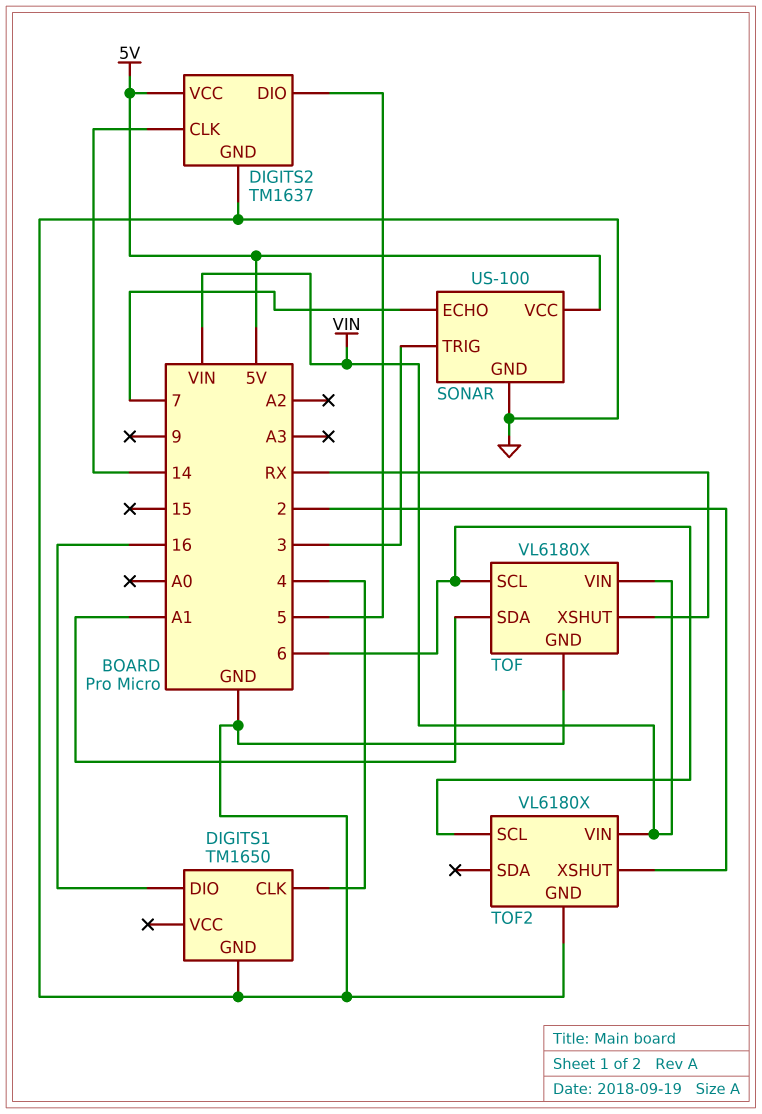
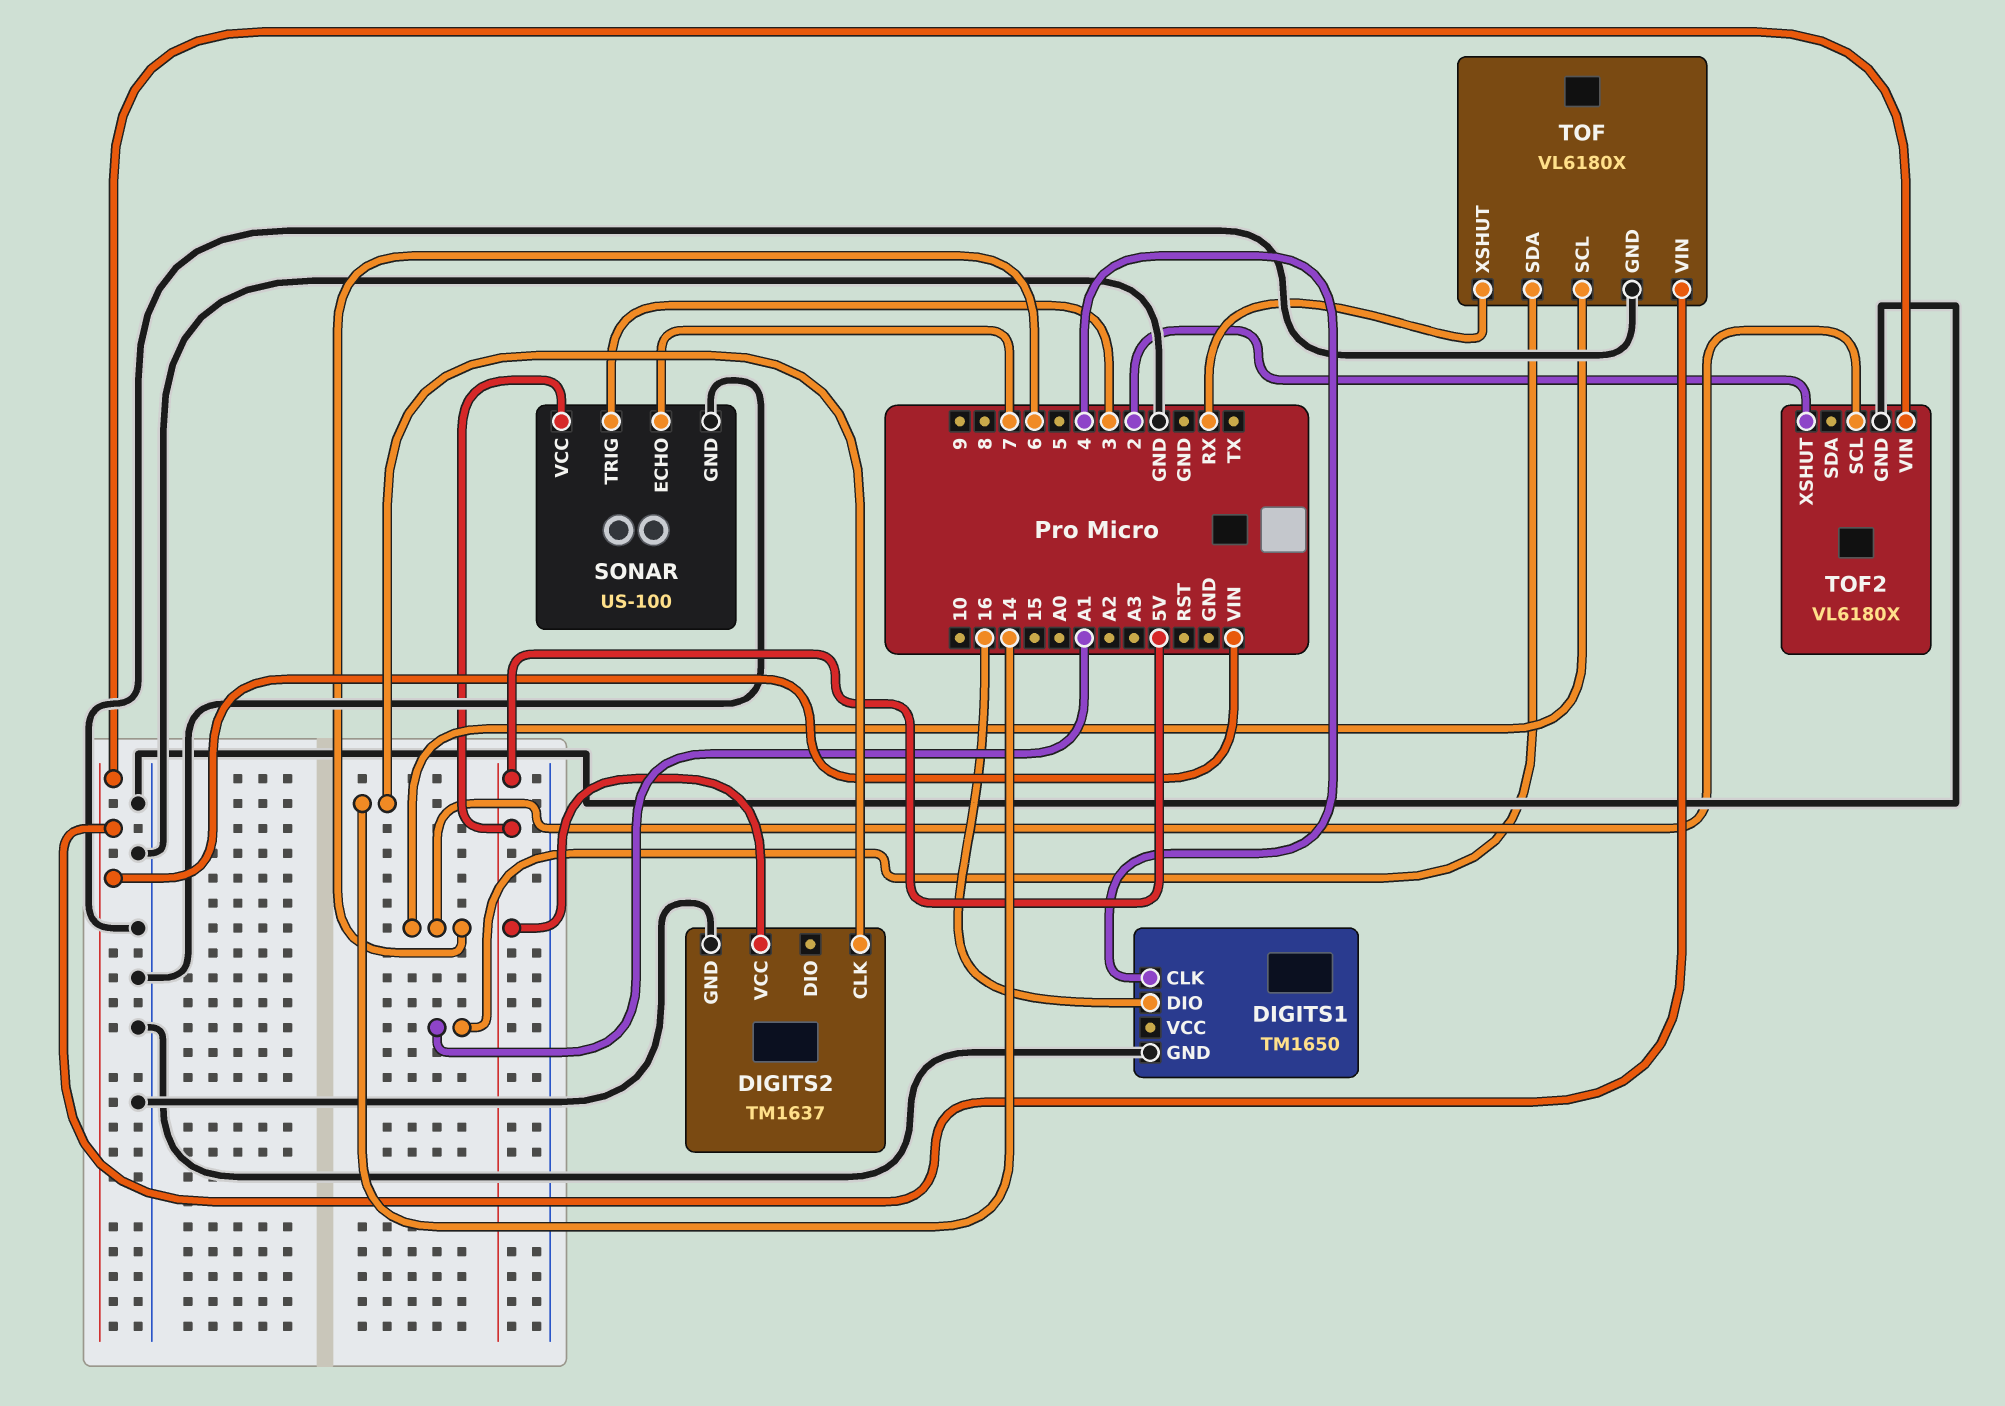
DIGITS2 pin DIO: 5 -> none

